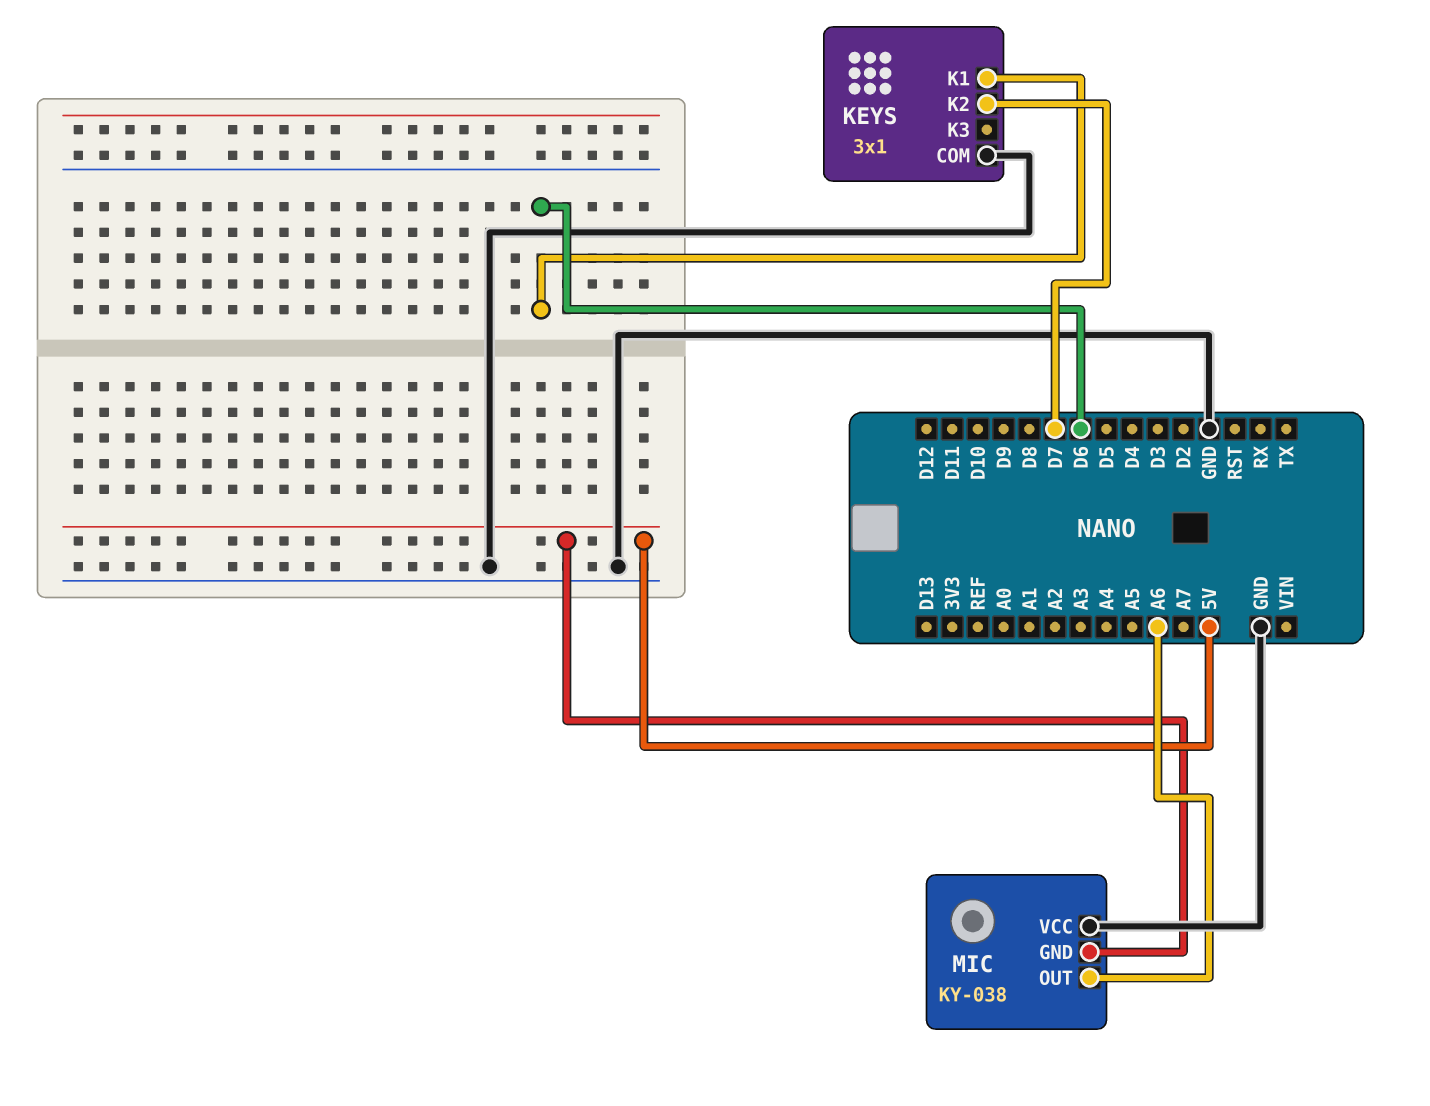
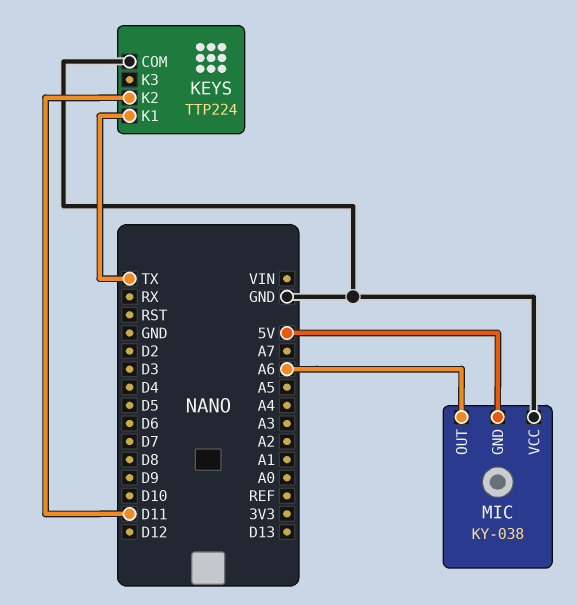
KEYS: 3x1 -> TTP224
KEYS pin K1: D6 -> TX
KEYS pin K2: D7 -> D11

